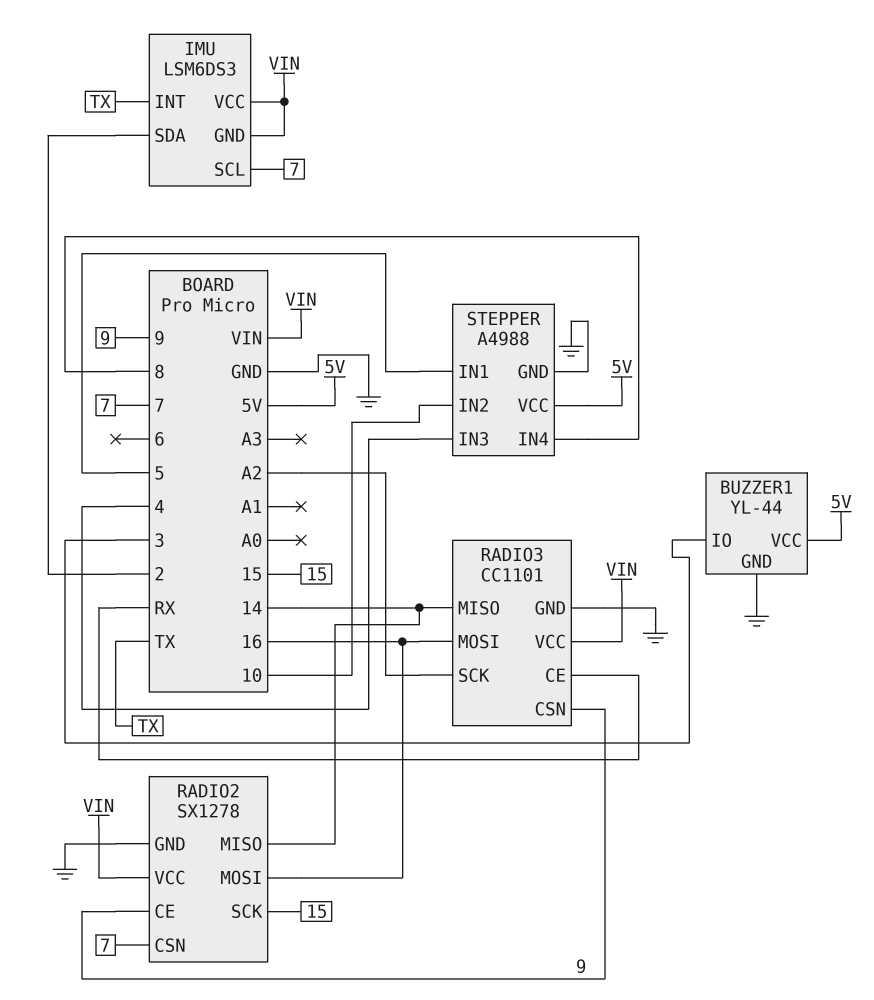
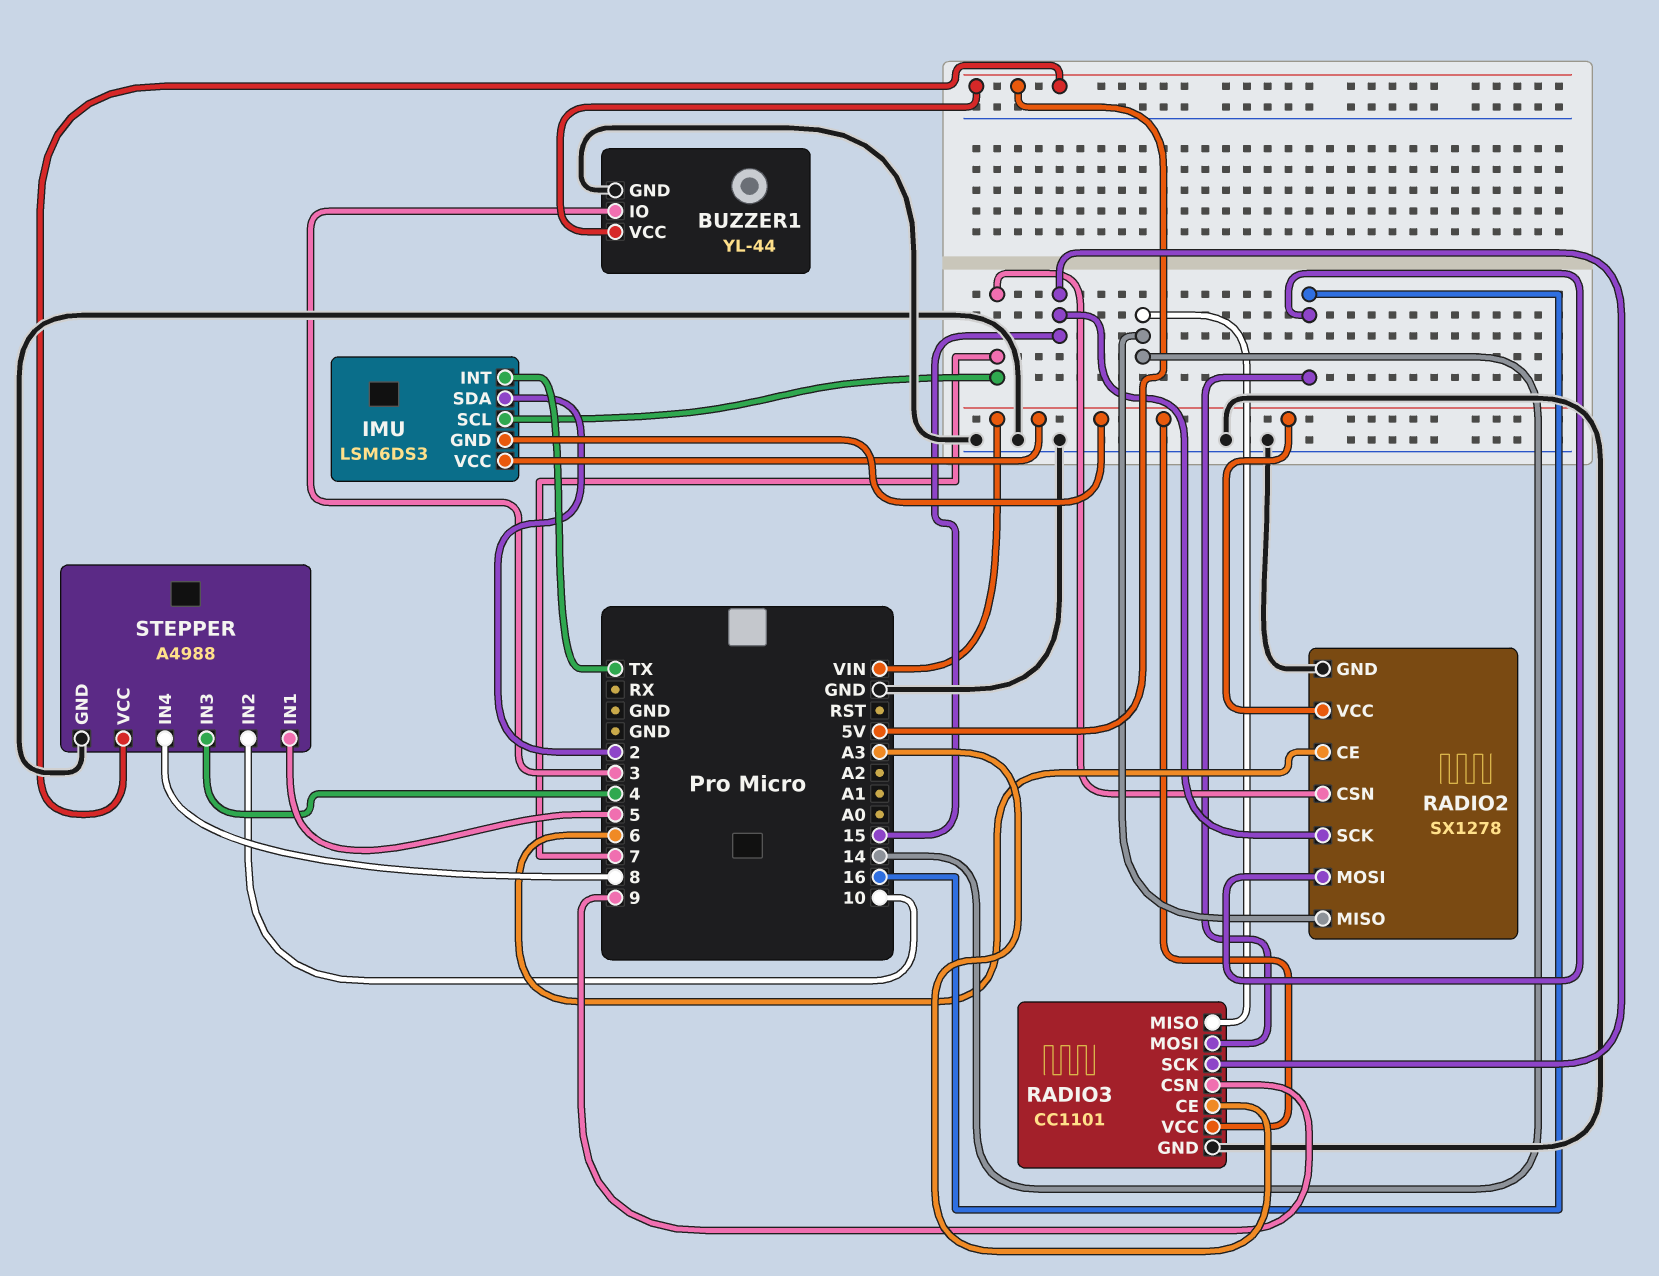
RADIO2 pin CE: 9 -> 6
RADIO3 pin CE: RX -> A3
RADIO3 pin SCK: A2 -> 15

